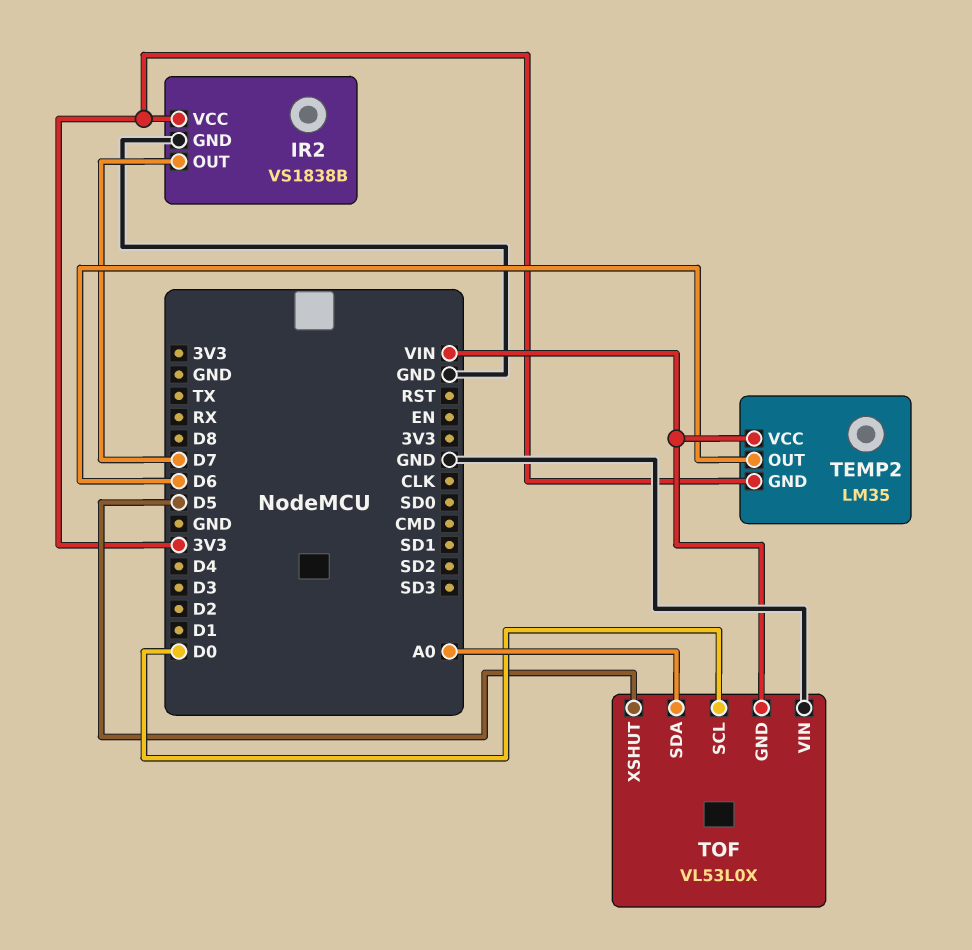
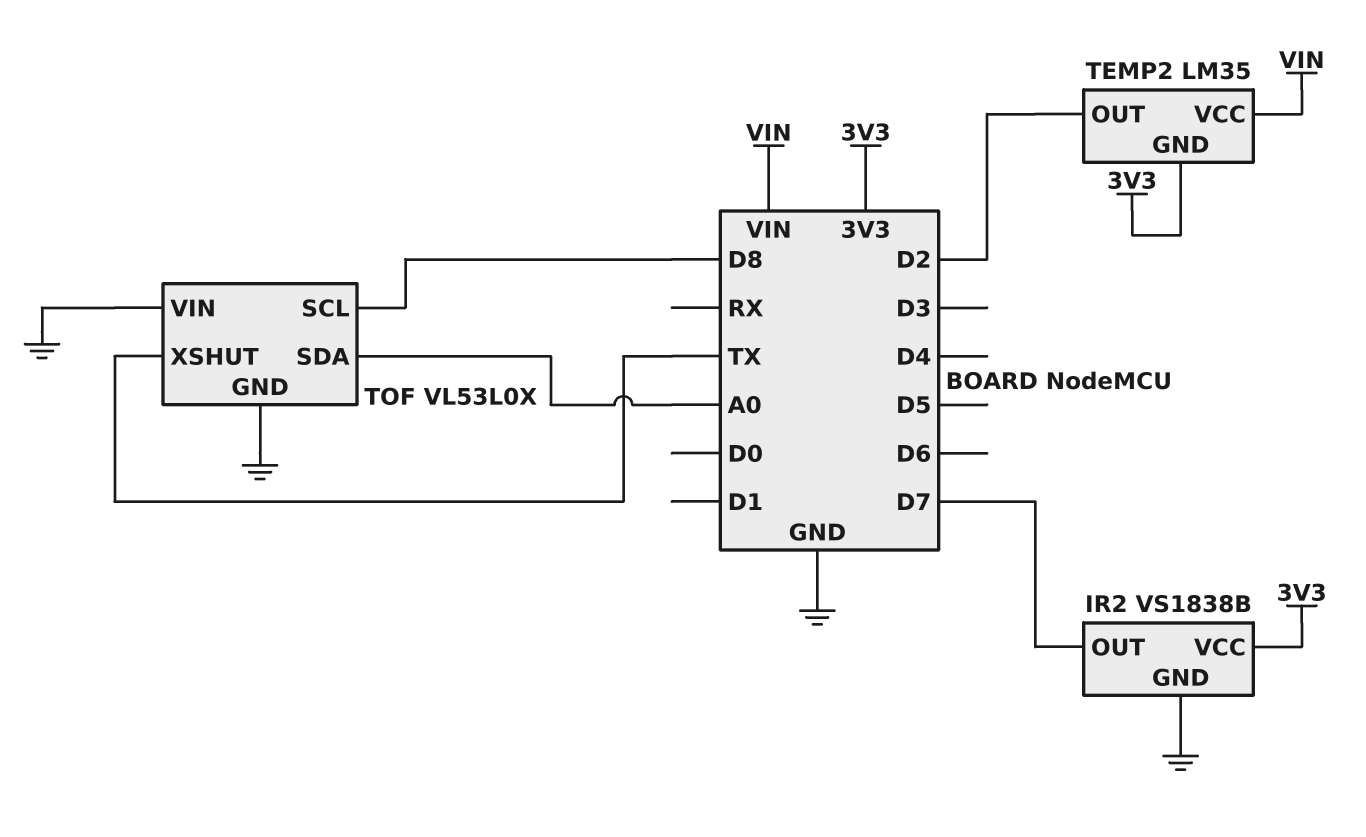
TEMP2 pin OUT: D6 -> D2
TOF pin GND: VIN -> GND
TOF pin SCL: D0 -> D8
TOF pin XSHUT: D5 -> TX

